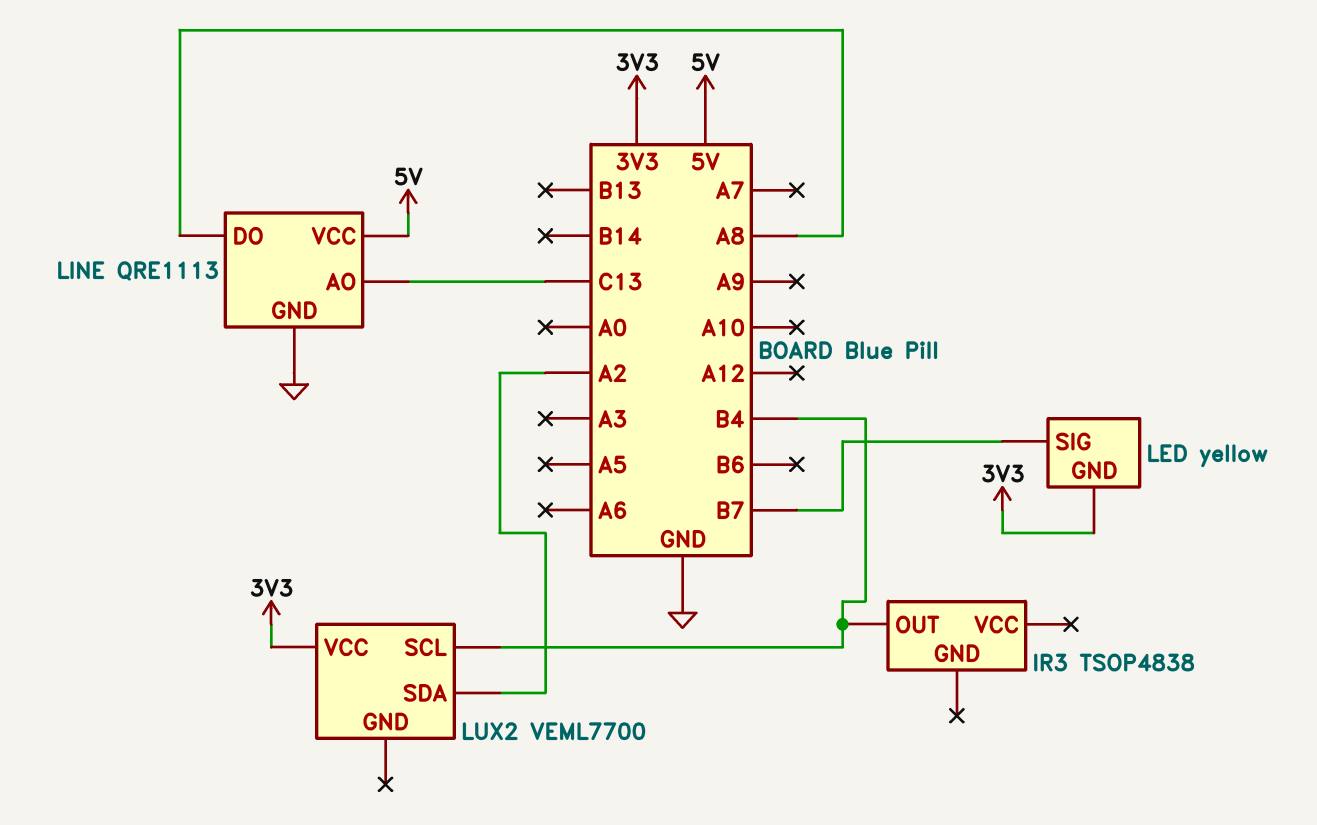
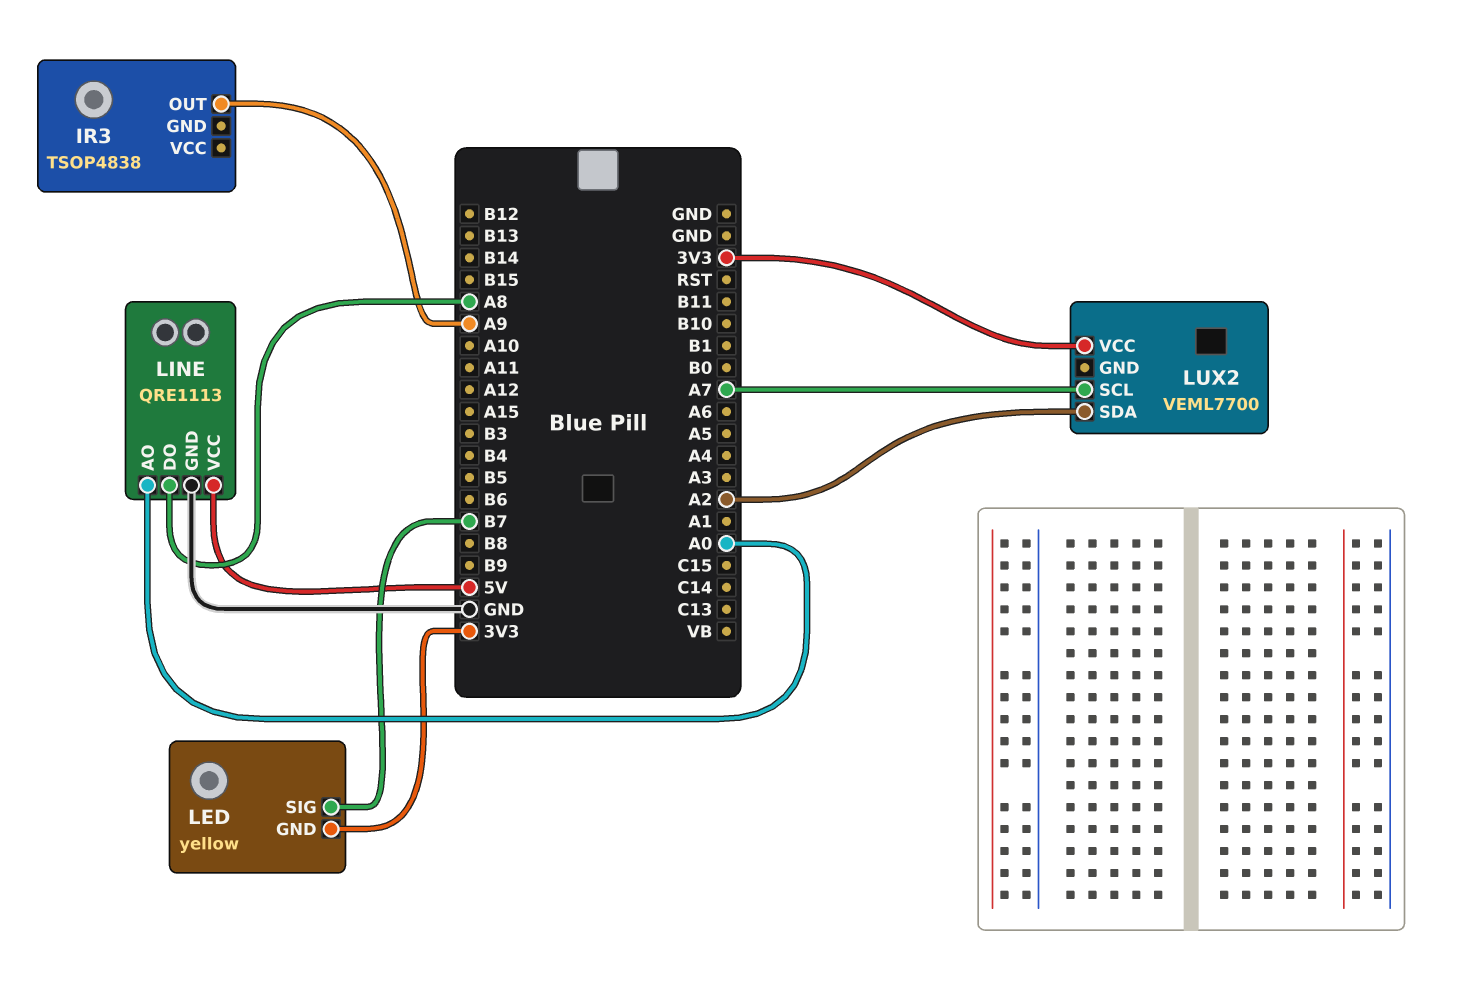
IR3 pin OUT: B4 -> A9
LINE pin AO: C13 -> A0
LUX2 pin SCL: B4 -> A7

